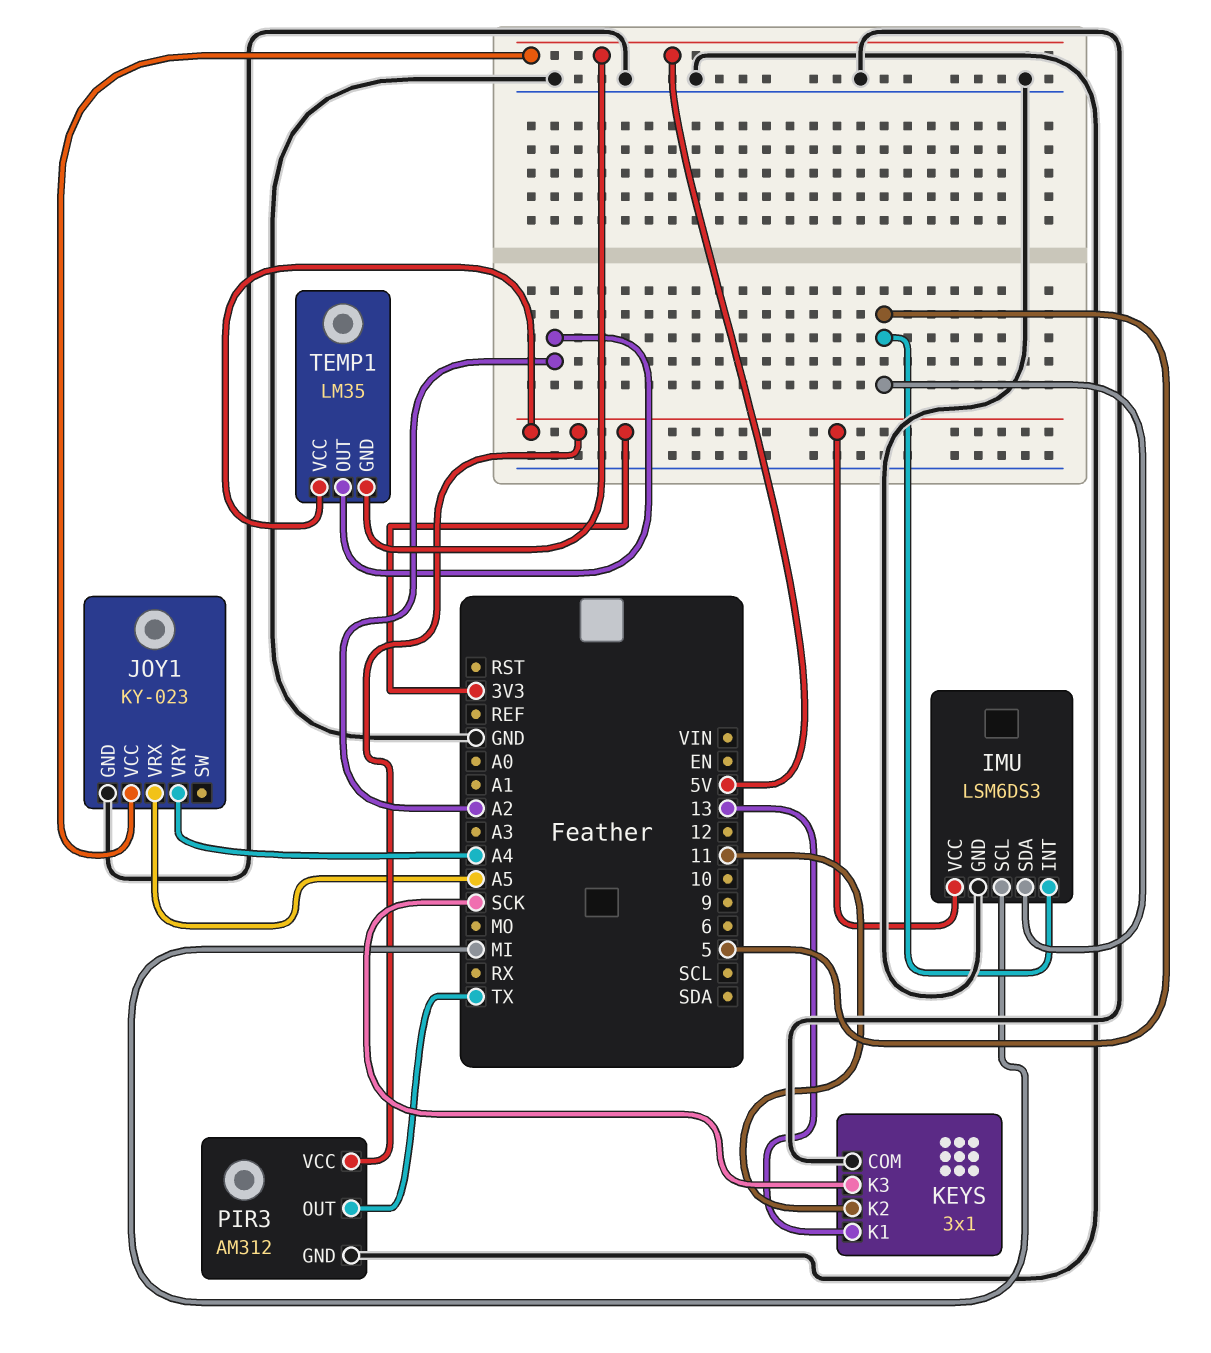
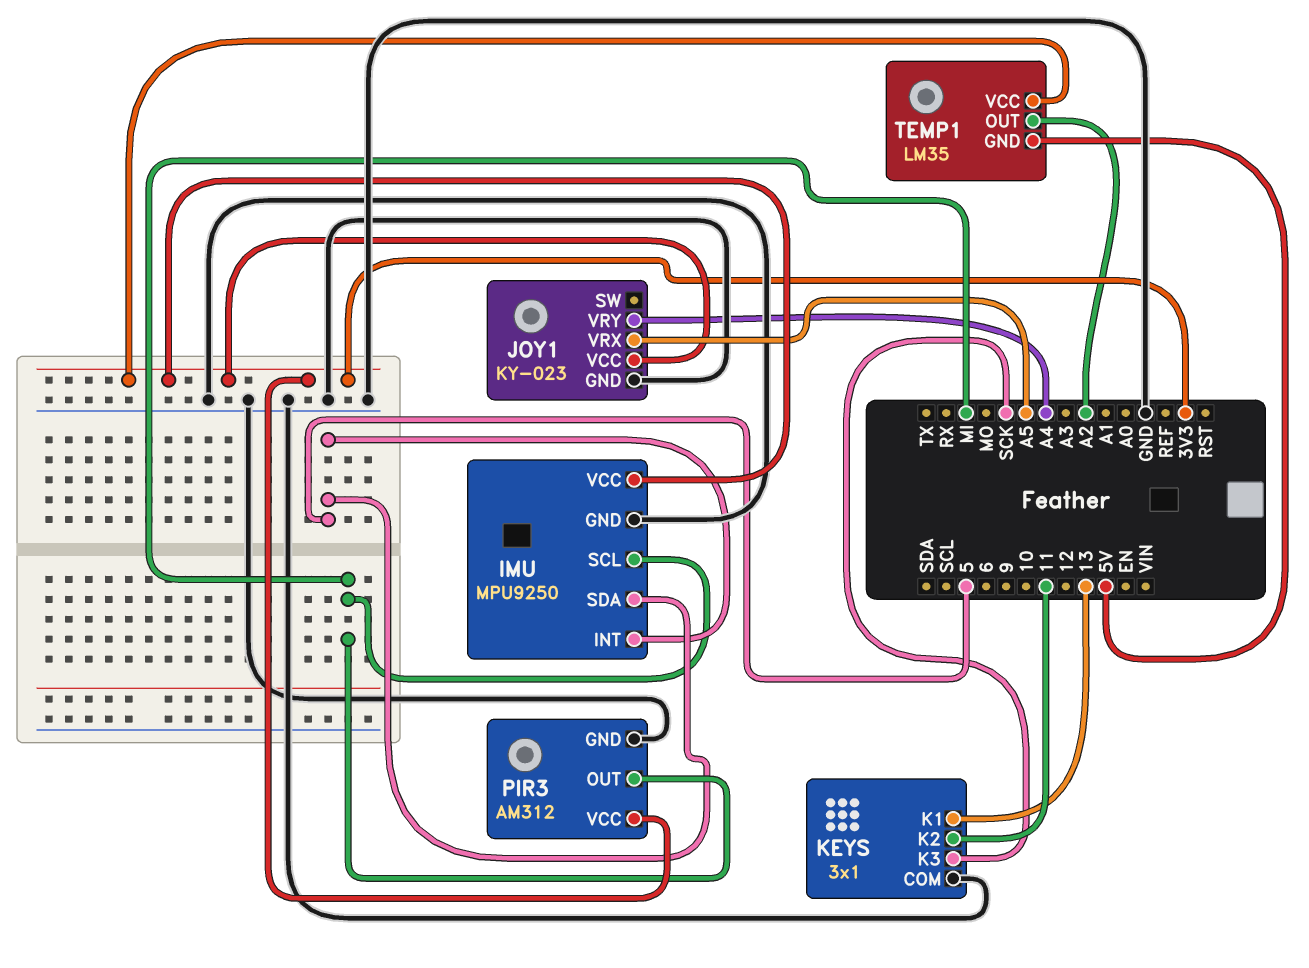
IMU: LSM6DS3 -> MPU9250
JOY1 pin VCC: 5V -> 3V3
PIR3 pin OUT: TX -> MI

